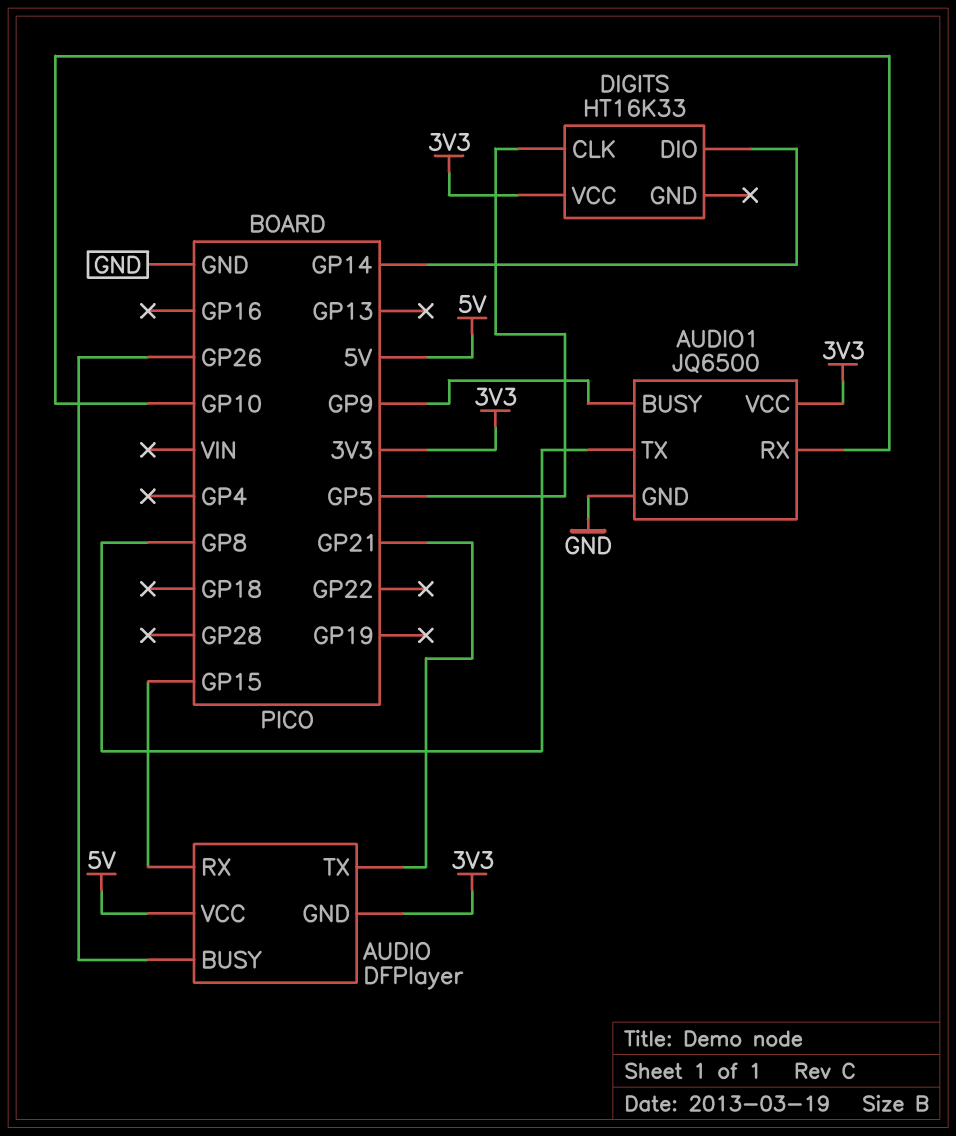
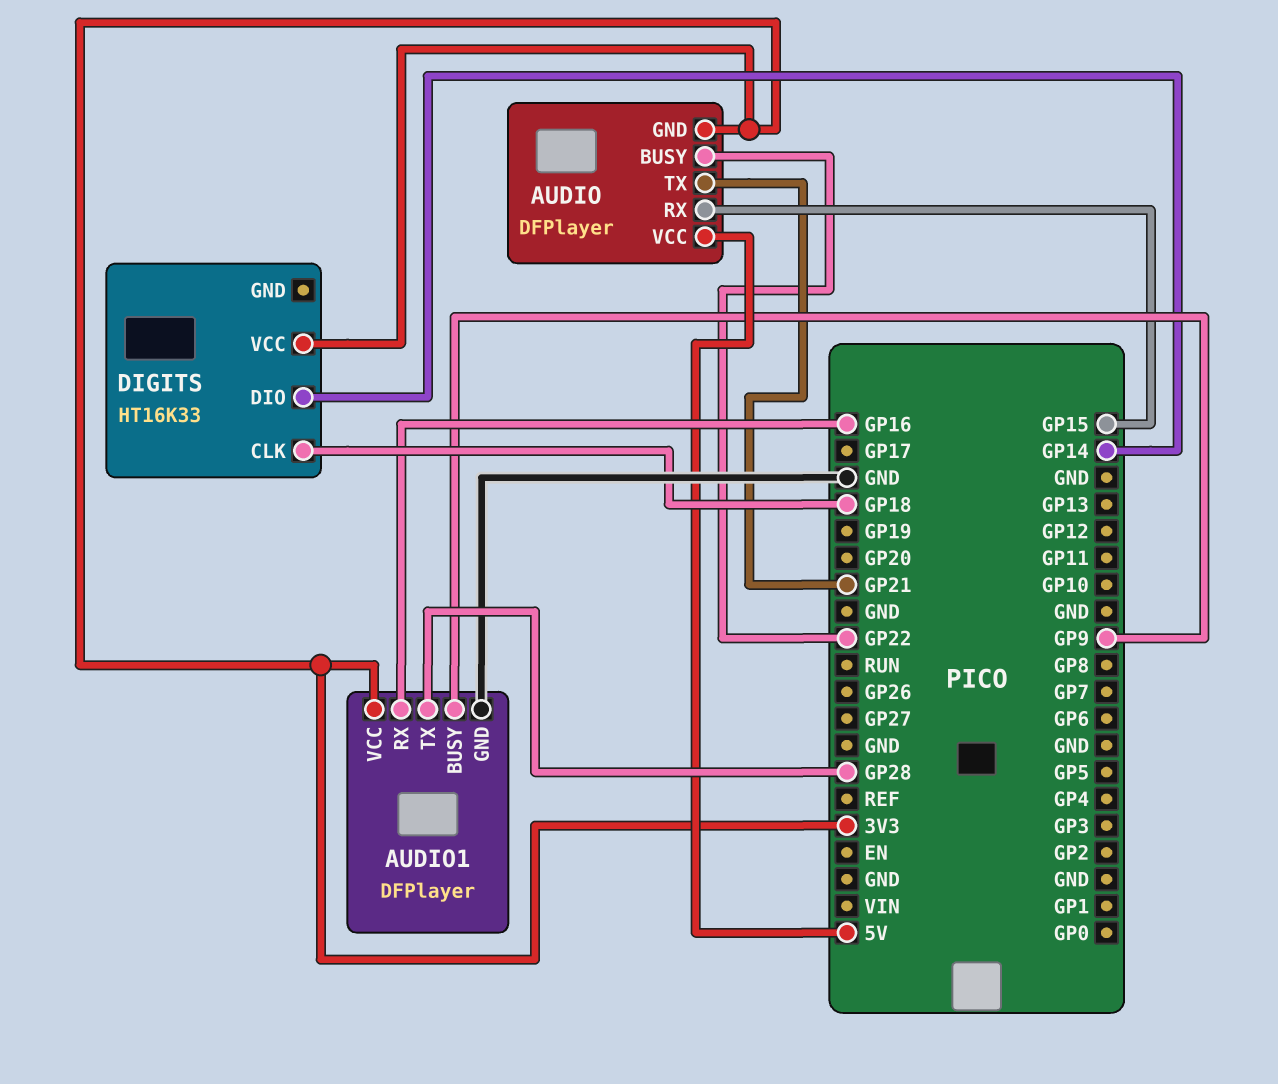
AUDIO pin BUSY: GP26 -> GP22
AUDIO1: JQ6500 -> DFPlayer
AUDIO1 pin RX: GP10 -> GP16
AUDIO1 pin TX: GP8 -> GP28
DIGITS pin CLK: GP5 -> GP18

